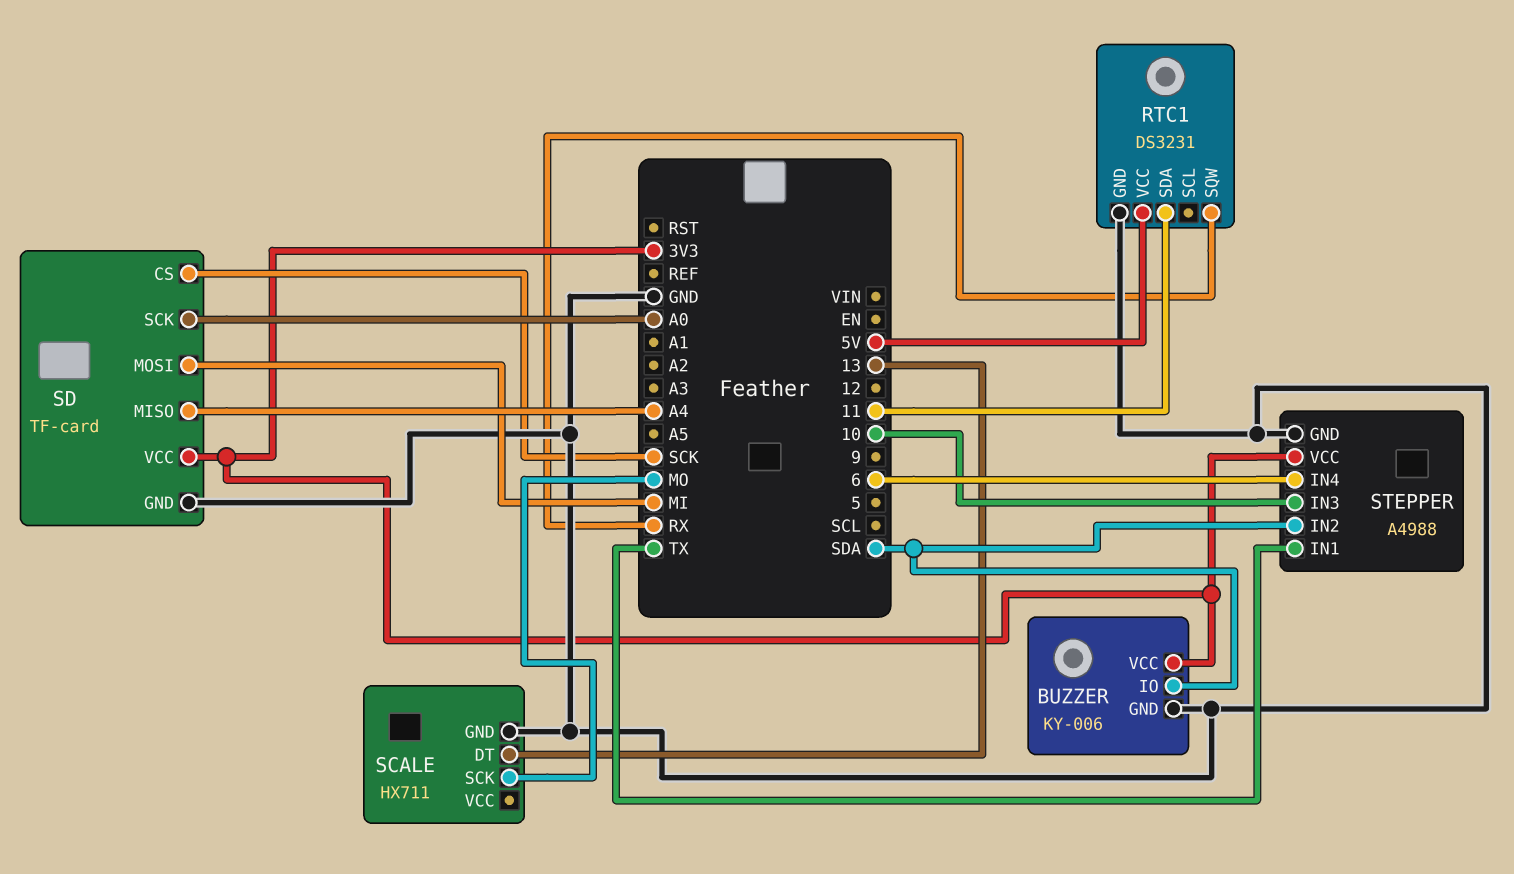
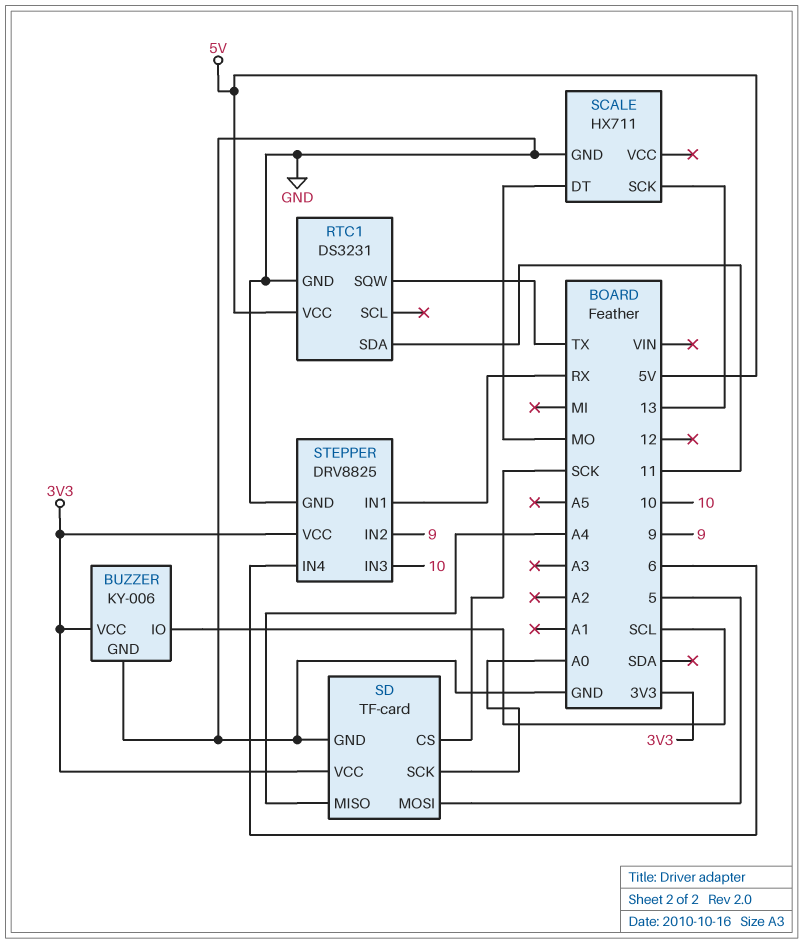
BUZZER pin IO: SDA -> SCL
RTC1 pin SQW: RX -> TX
SCALE pin DT: 13 -> MO
SCALE pin SCK: MO -> 13
SD pin MOSI: MI -> 5
STEPPER: A4988 -> DRV8825
STEPPER pin IN1: TX -> RX
STEPPER pin IN2: SDA -> 9

